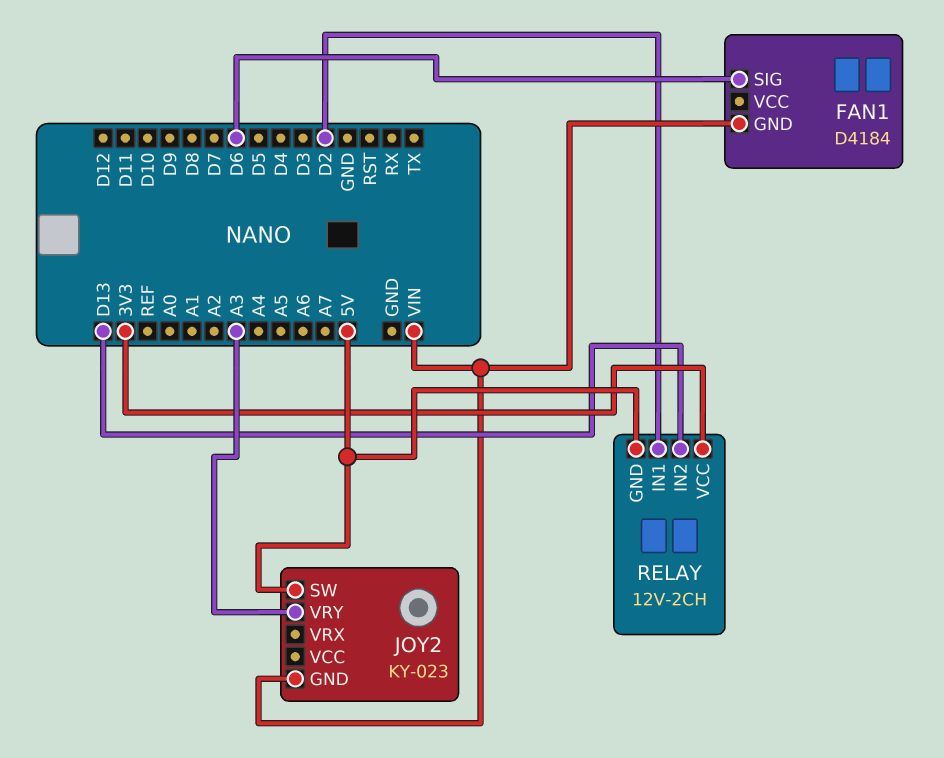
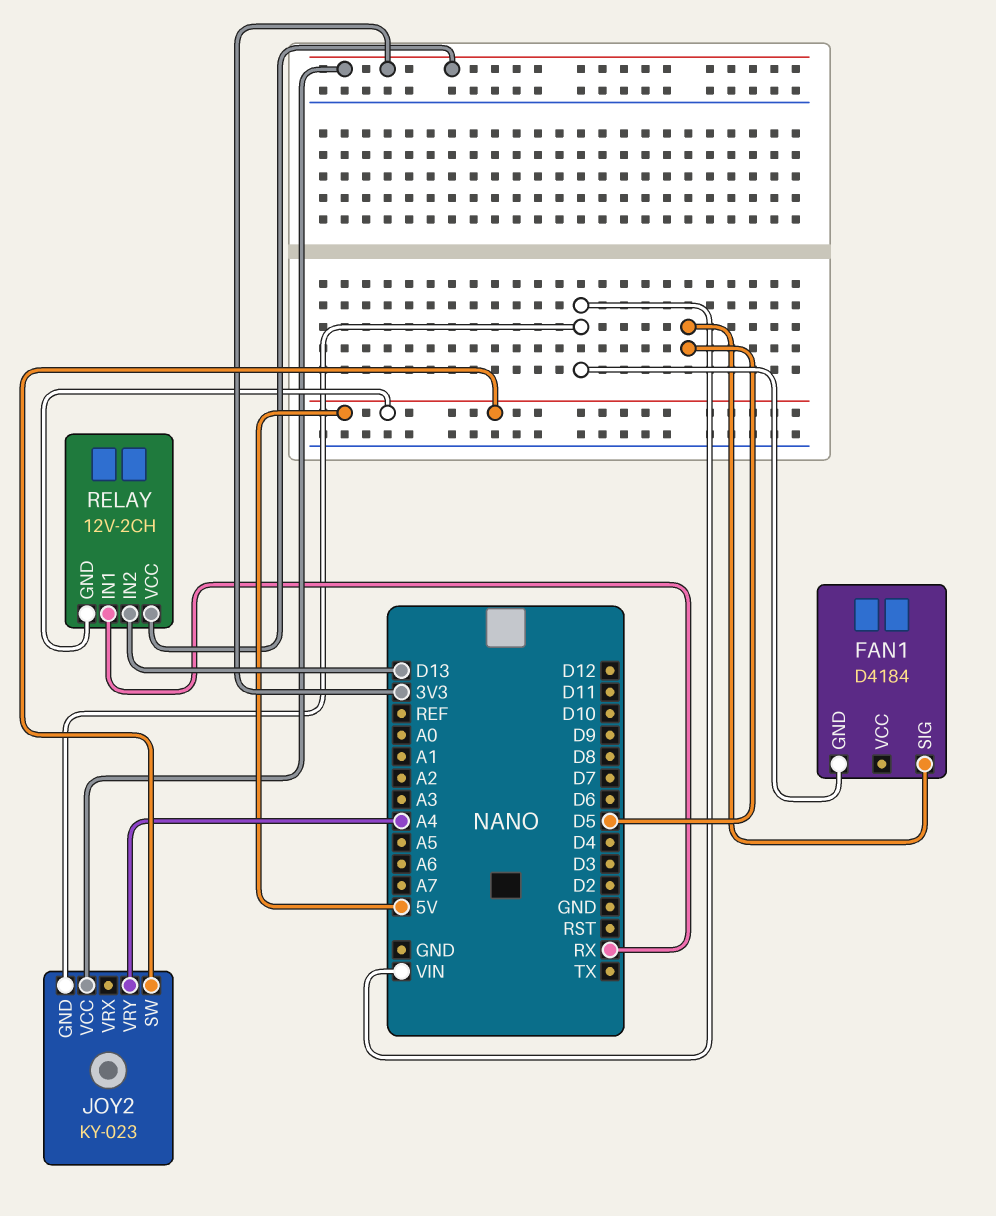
FAN1 pin SIG: D6 -> D5
JOY2 pin VCC: none -> 3V3
JOY2 pin VRY: A3 -> A4
RELAY pin IN1: D2 -> RX

